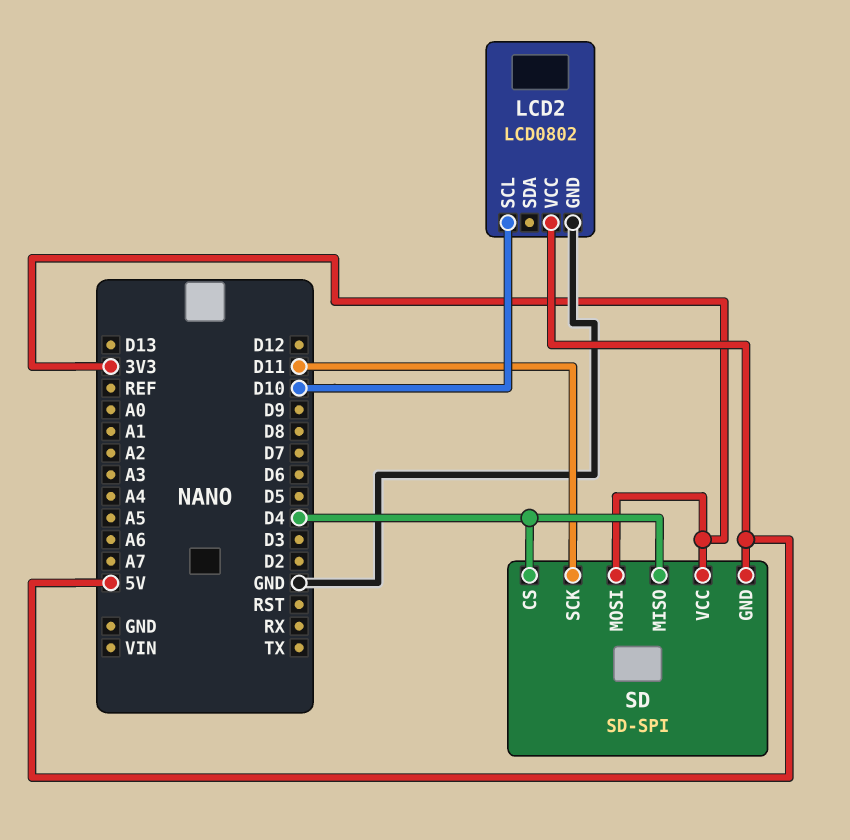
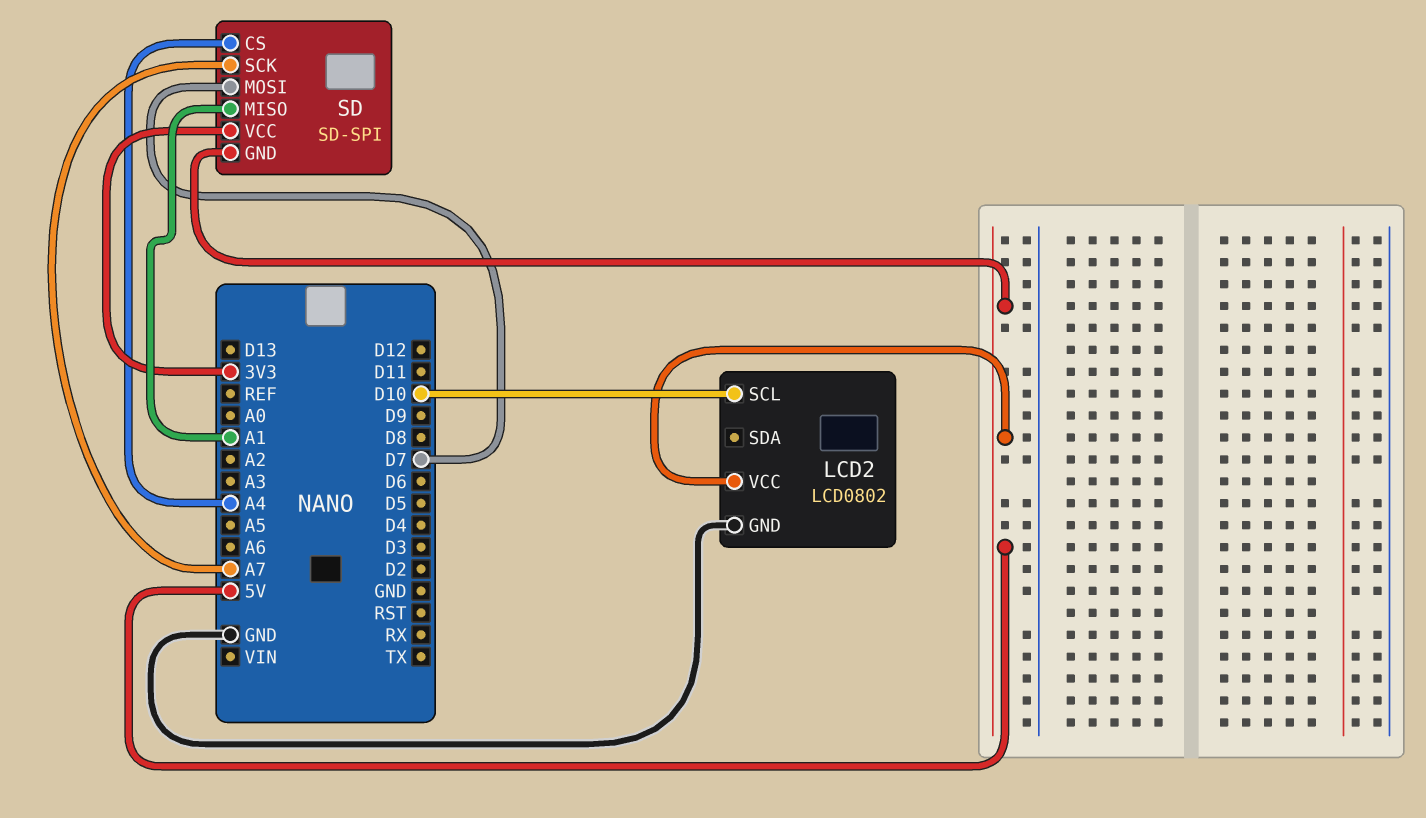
SD pin CS: D4 -> A4
SD pin MISO: D4 -> A1
SD pin MOSI: 3V3 -> D7
SD pin SCK: D11 -> A7

